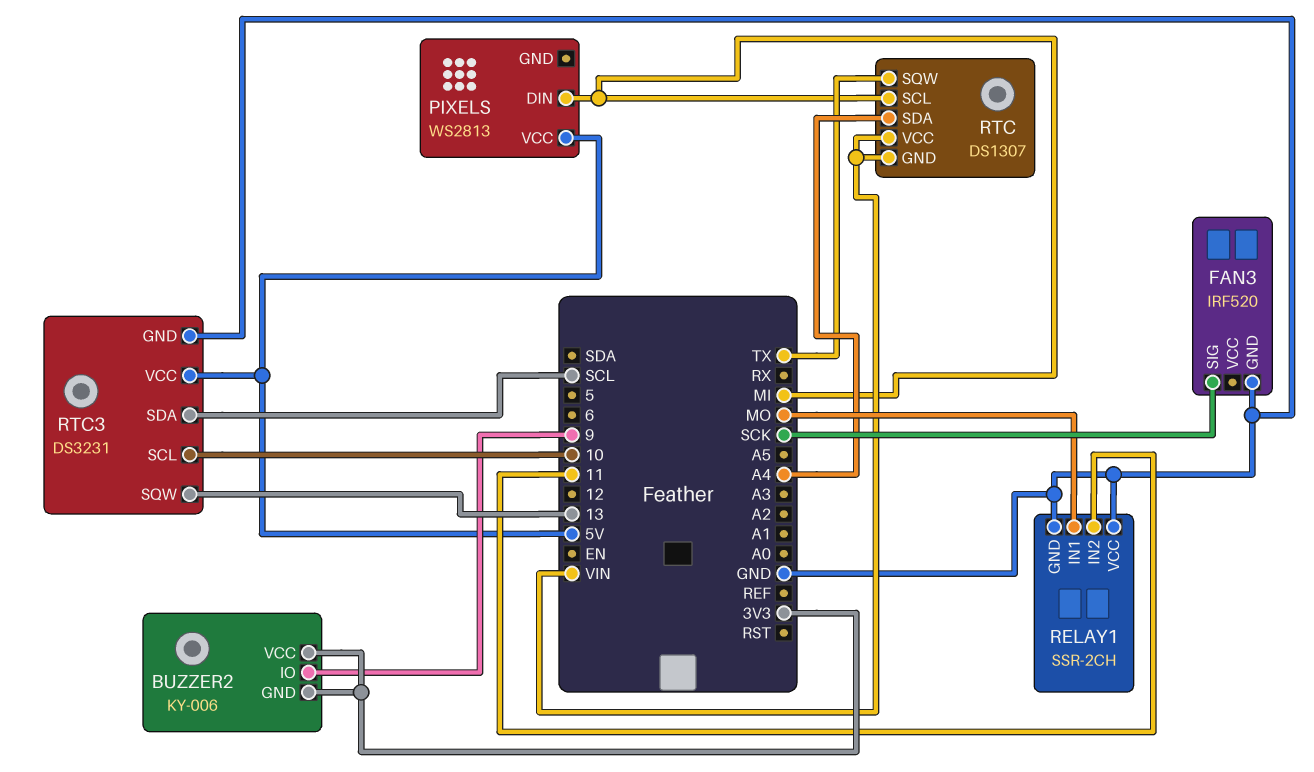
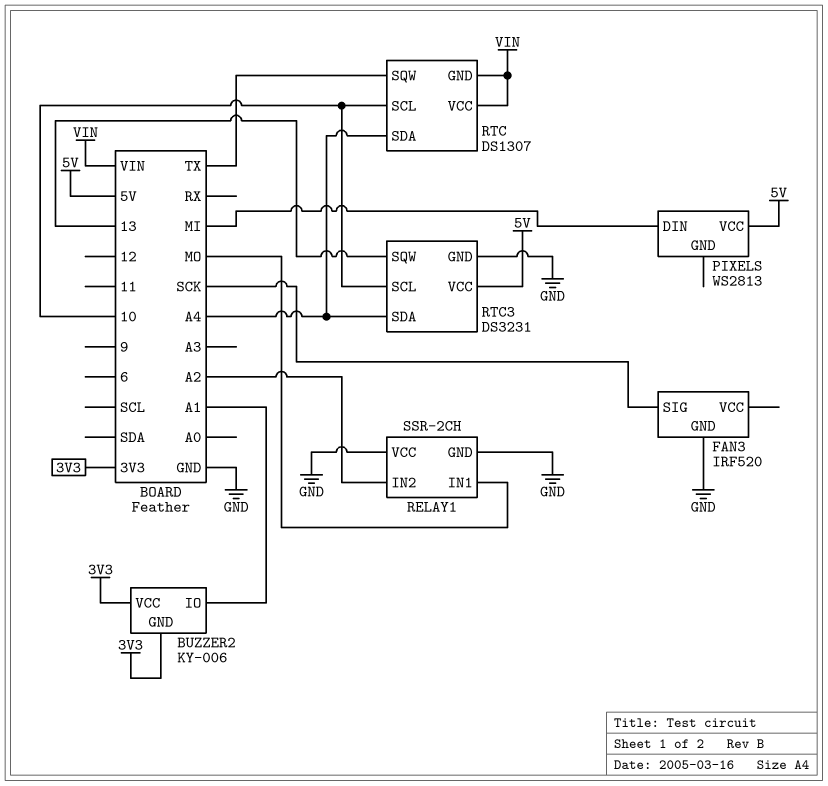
BUZZER2 pin IO: 9 -> A1
RELAY1 pin IN2: 11 -> A2
RTC pin SCL: MI -> 10
RTC3 pin SDA: SCL -> A4

